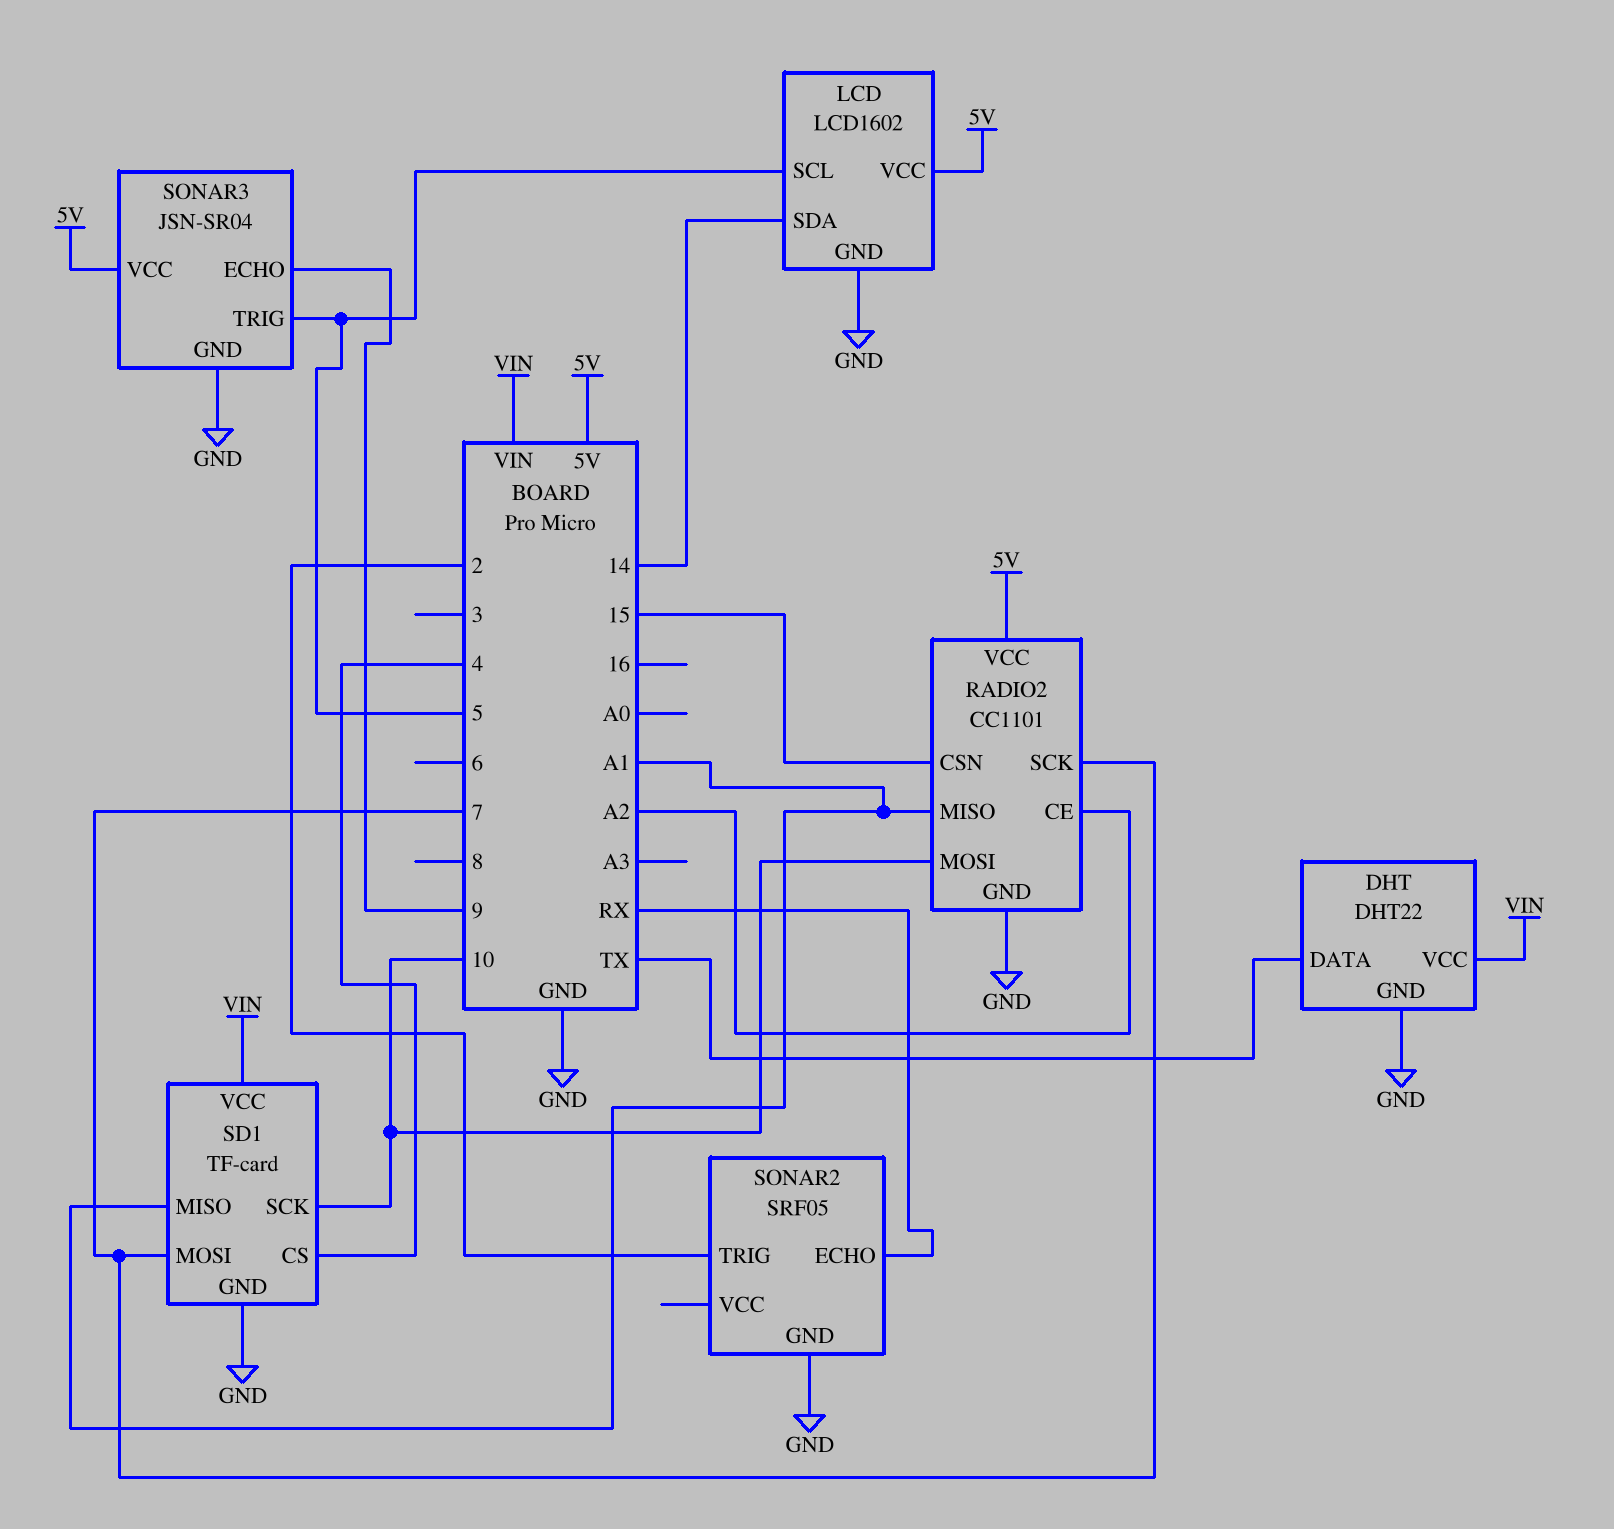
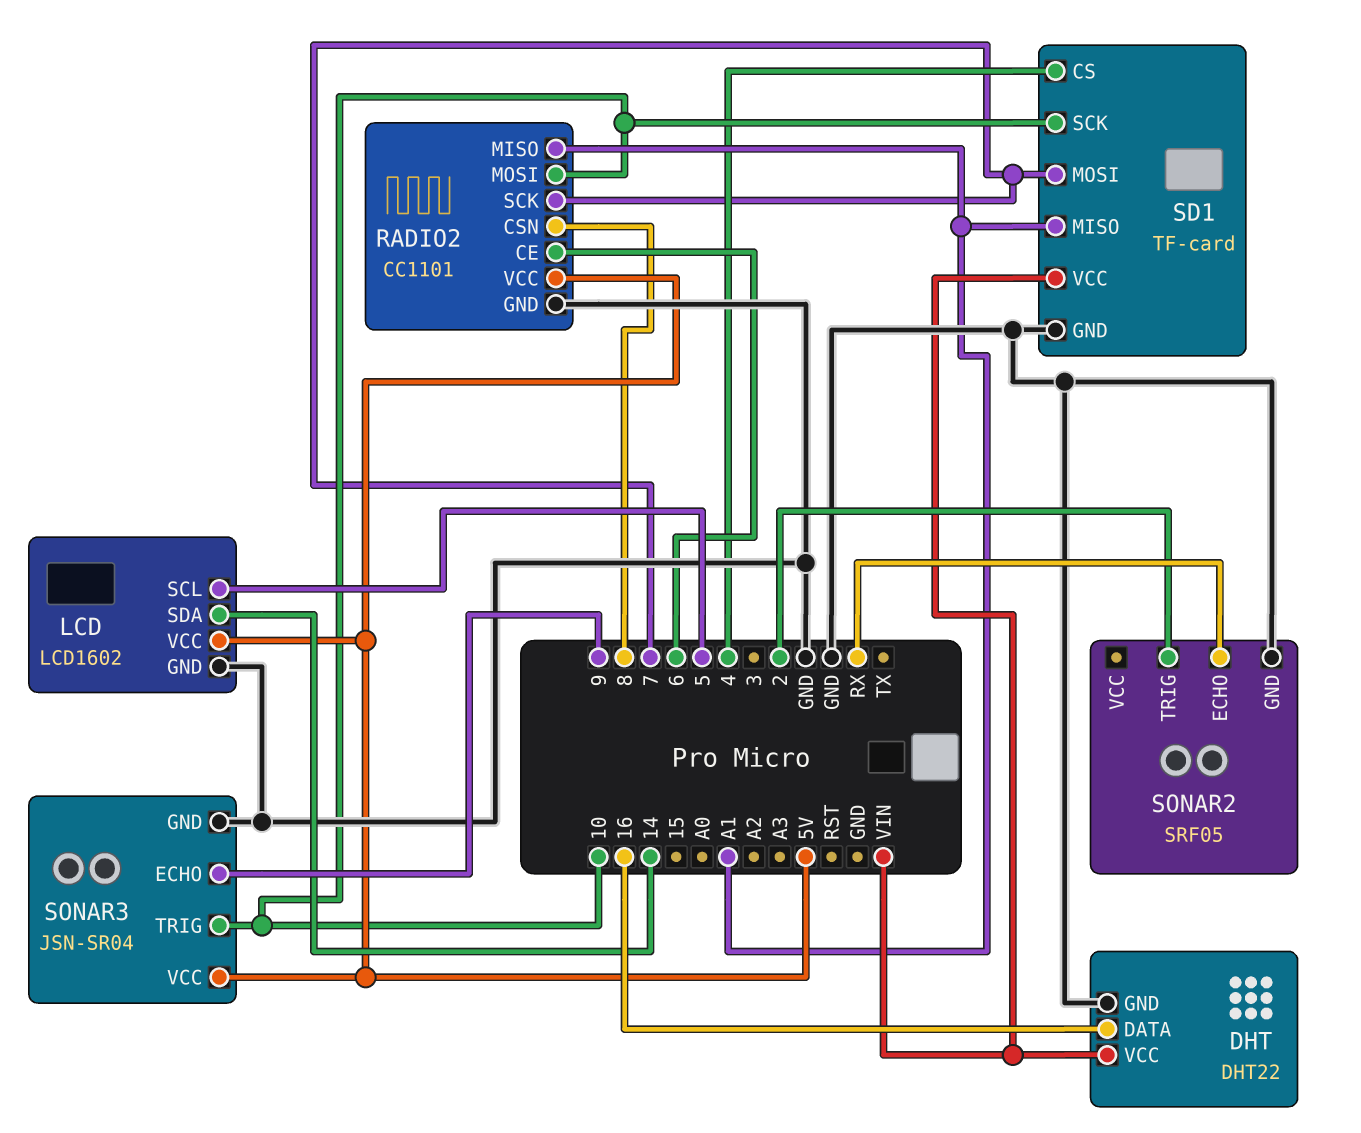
DHT pin DATA: TX -> 16
RADIO2 pin CE: A2 -> 6
RADIO2 pin CSN: 15 -> 8
SONAR3 pin TRIG: 5 -> 10

